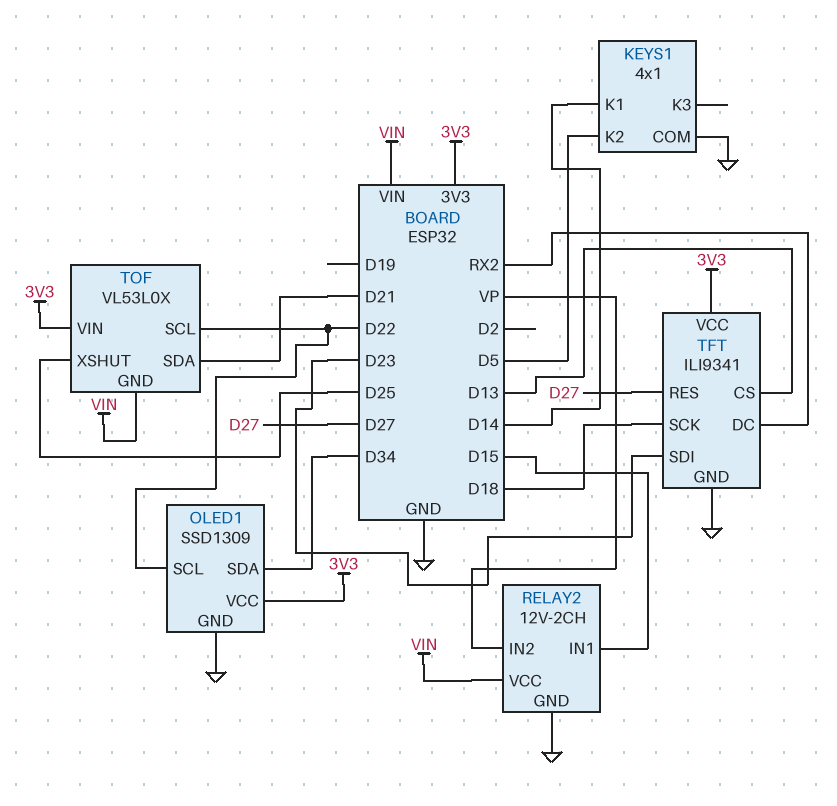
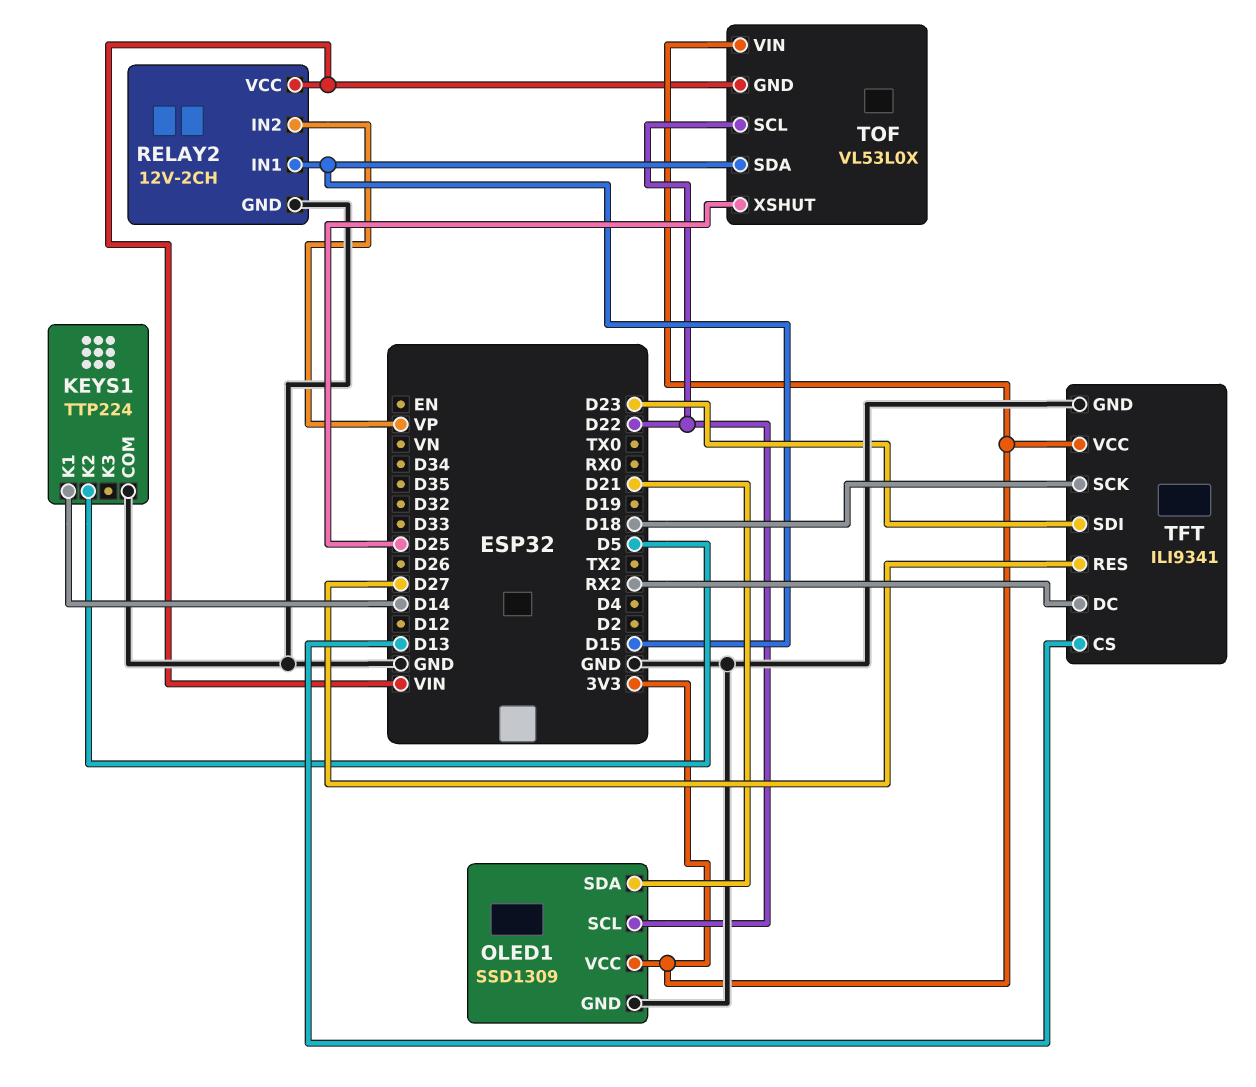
KEYS1: 4x1 -> TTP224
OLED1 pin SDA: D34 -> D21
TOF pin SDA: D21 -> D15

